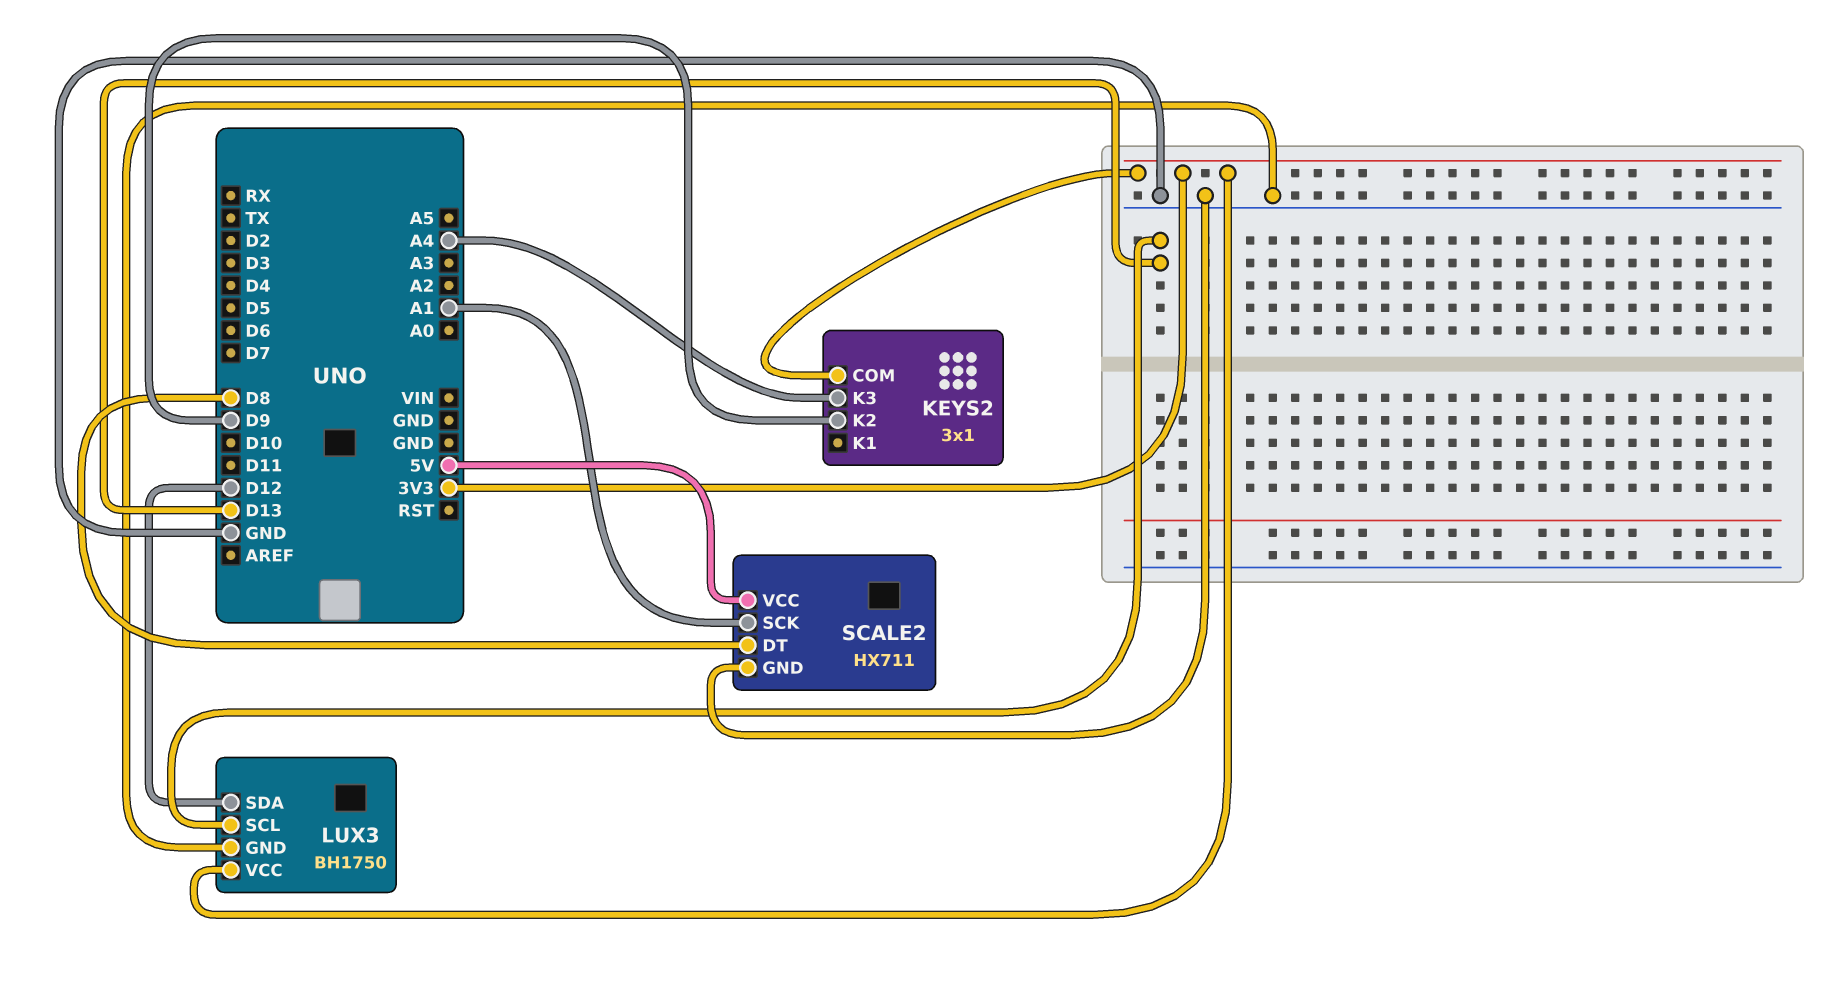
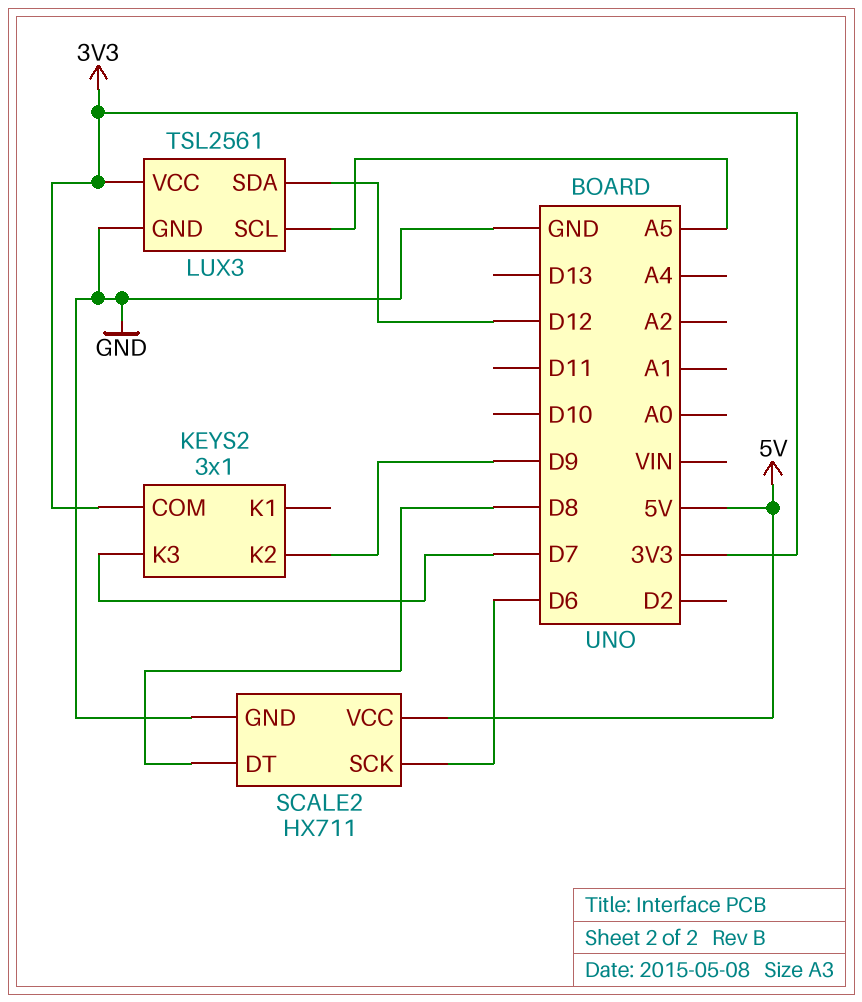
KEYS2 pin K3: A4 -> D7
LUX3: BH1750 -> TSL2561
LUX3 pin SCL: D13 -> A5
SCALE2 pin SCK: A1 -> D6

